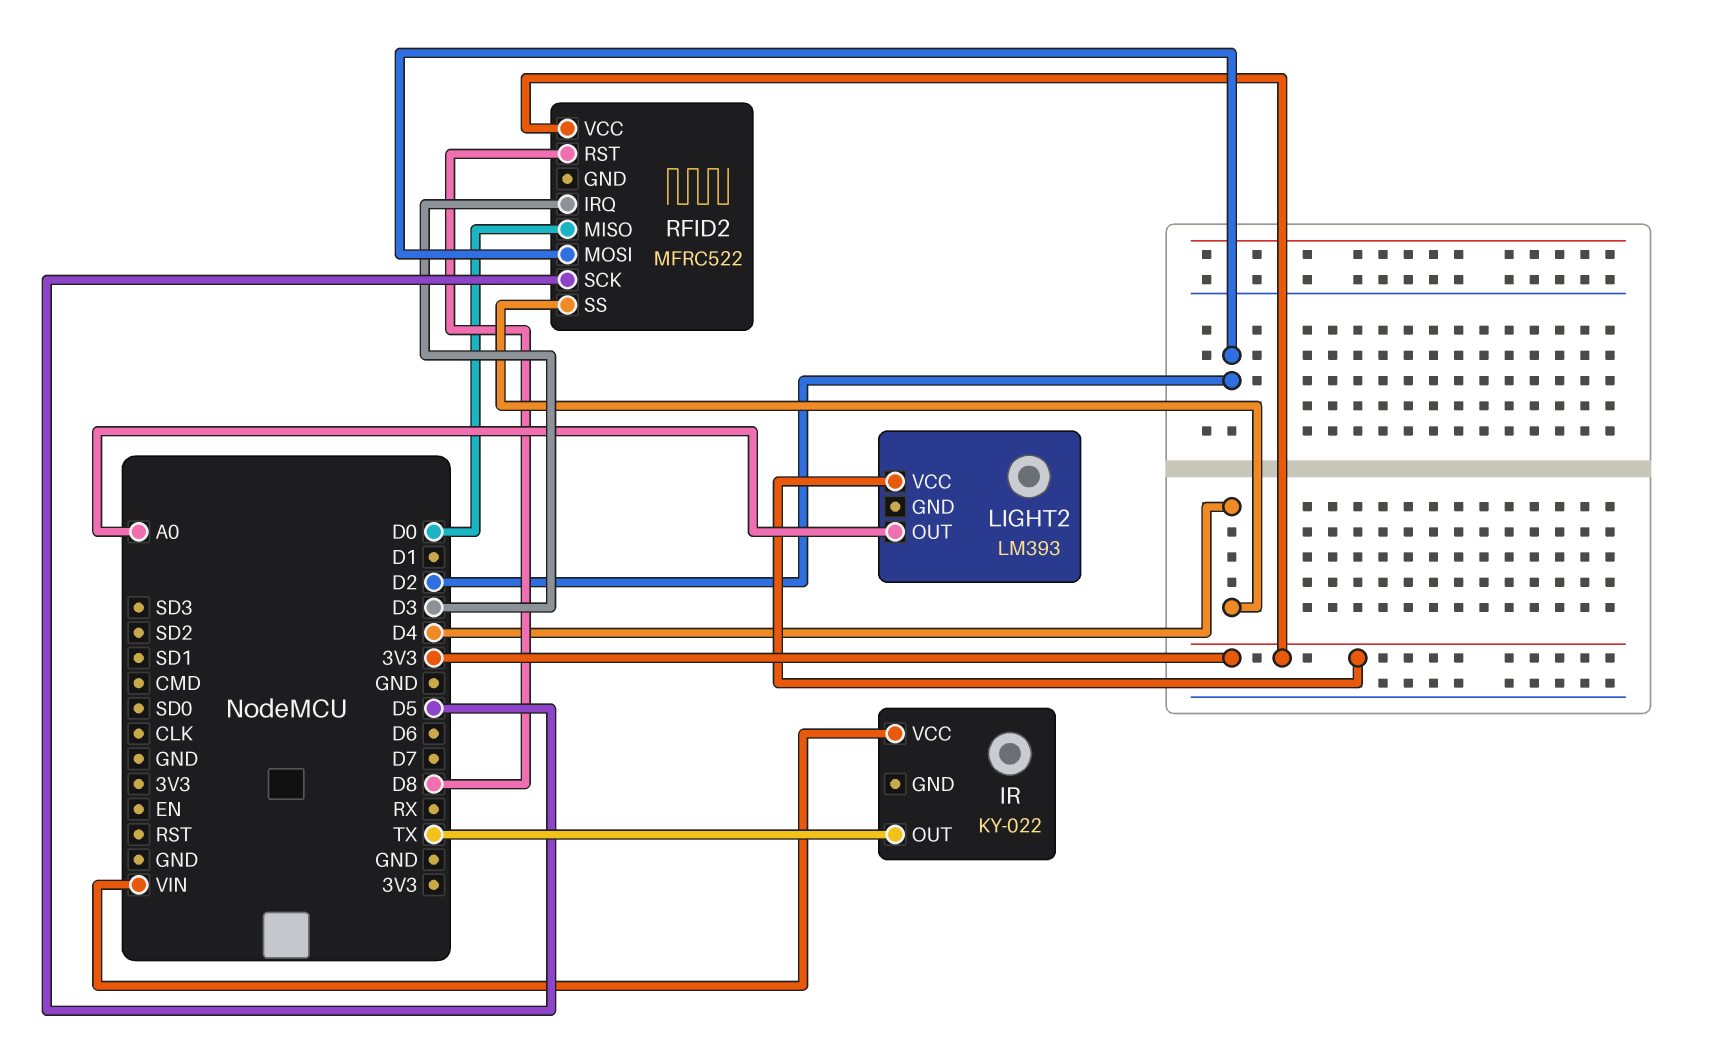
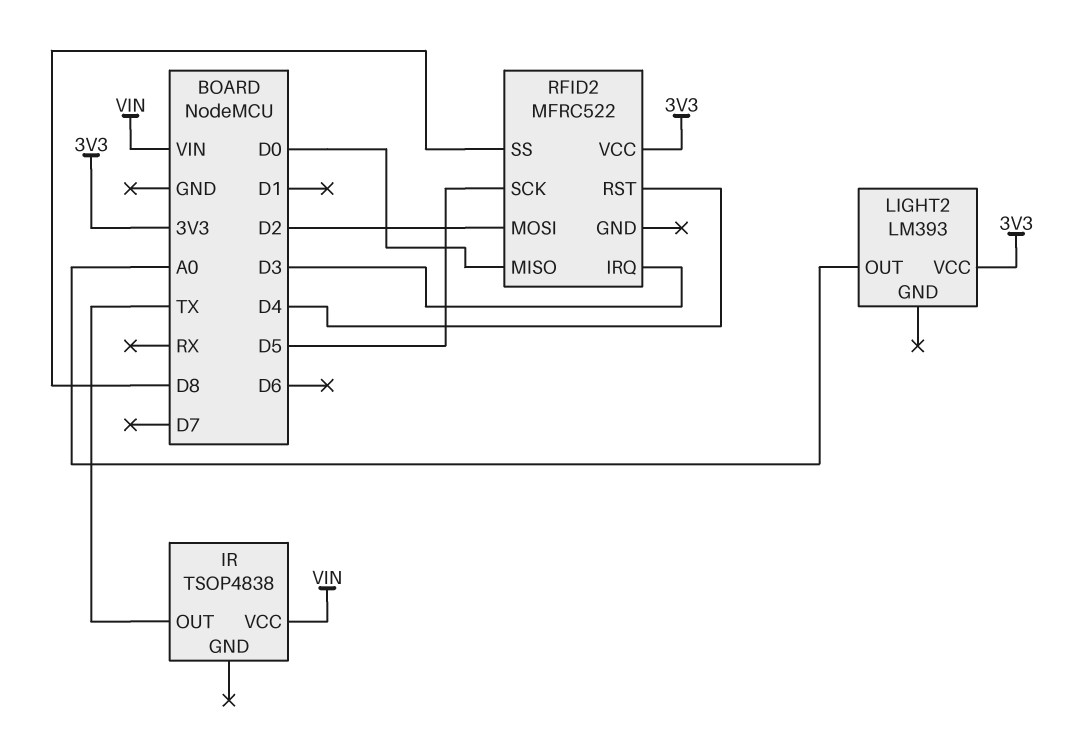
IR: KY-022 -> TSOP4838
RFID2 pin RST: D8 -> D4
RFID2 pin SS: D4 -> D8

